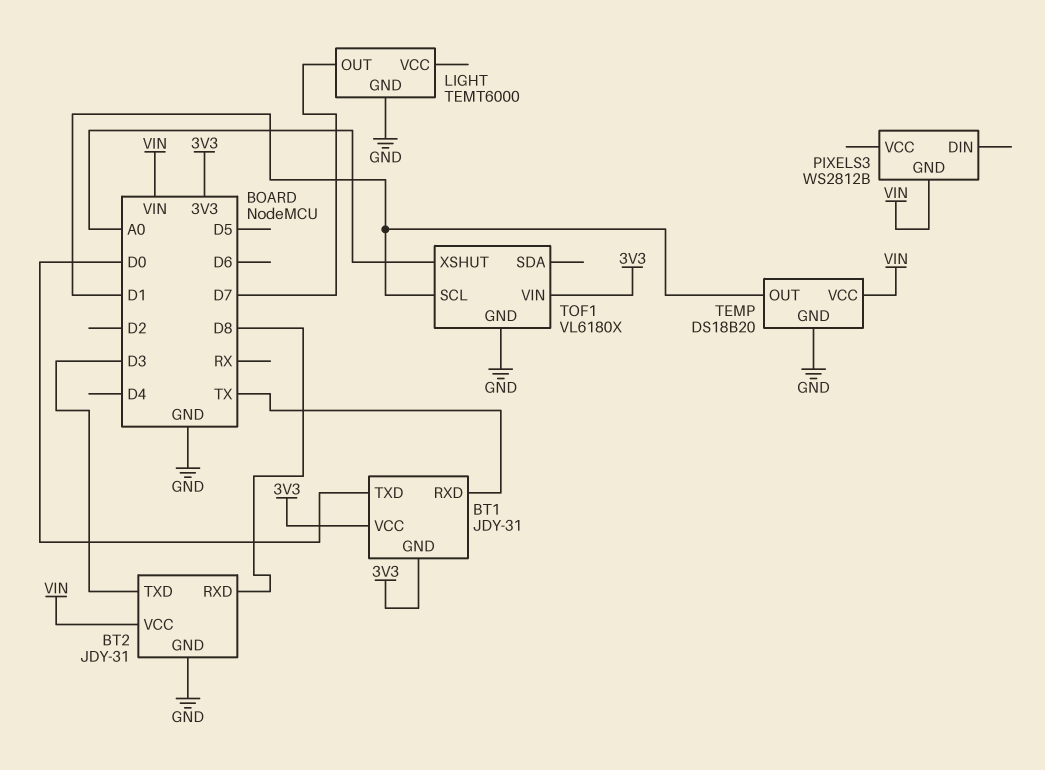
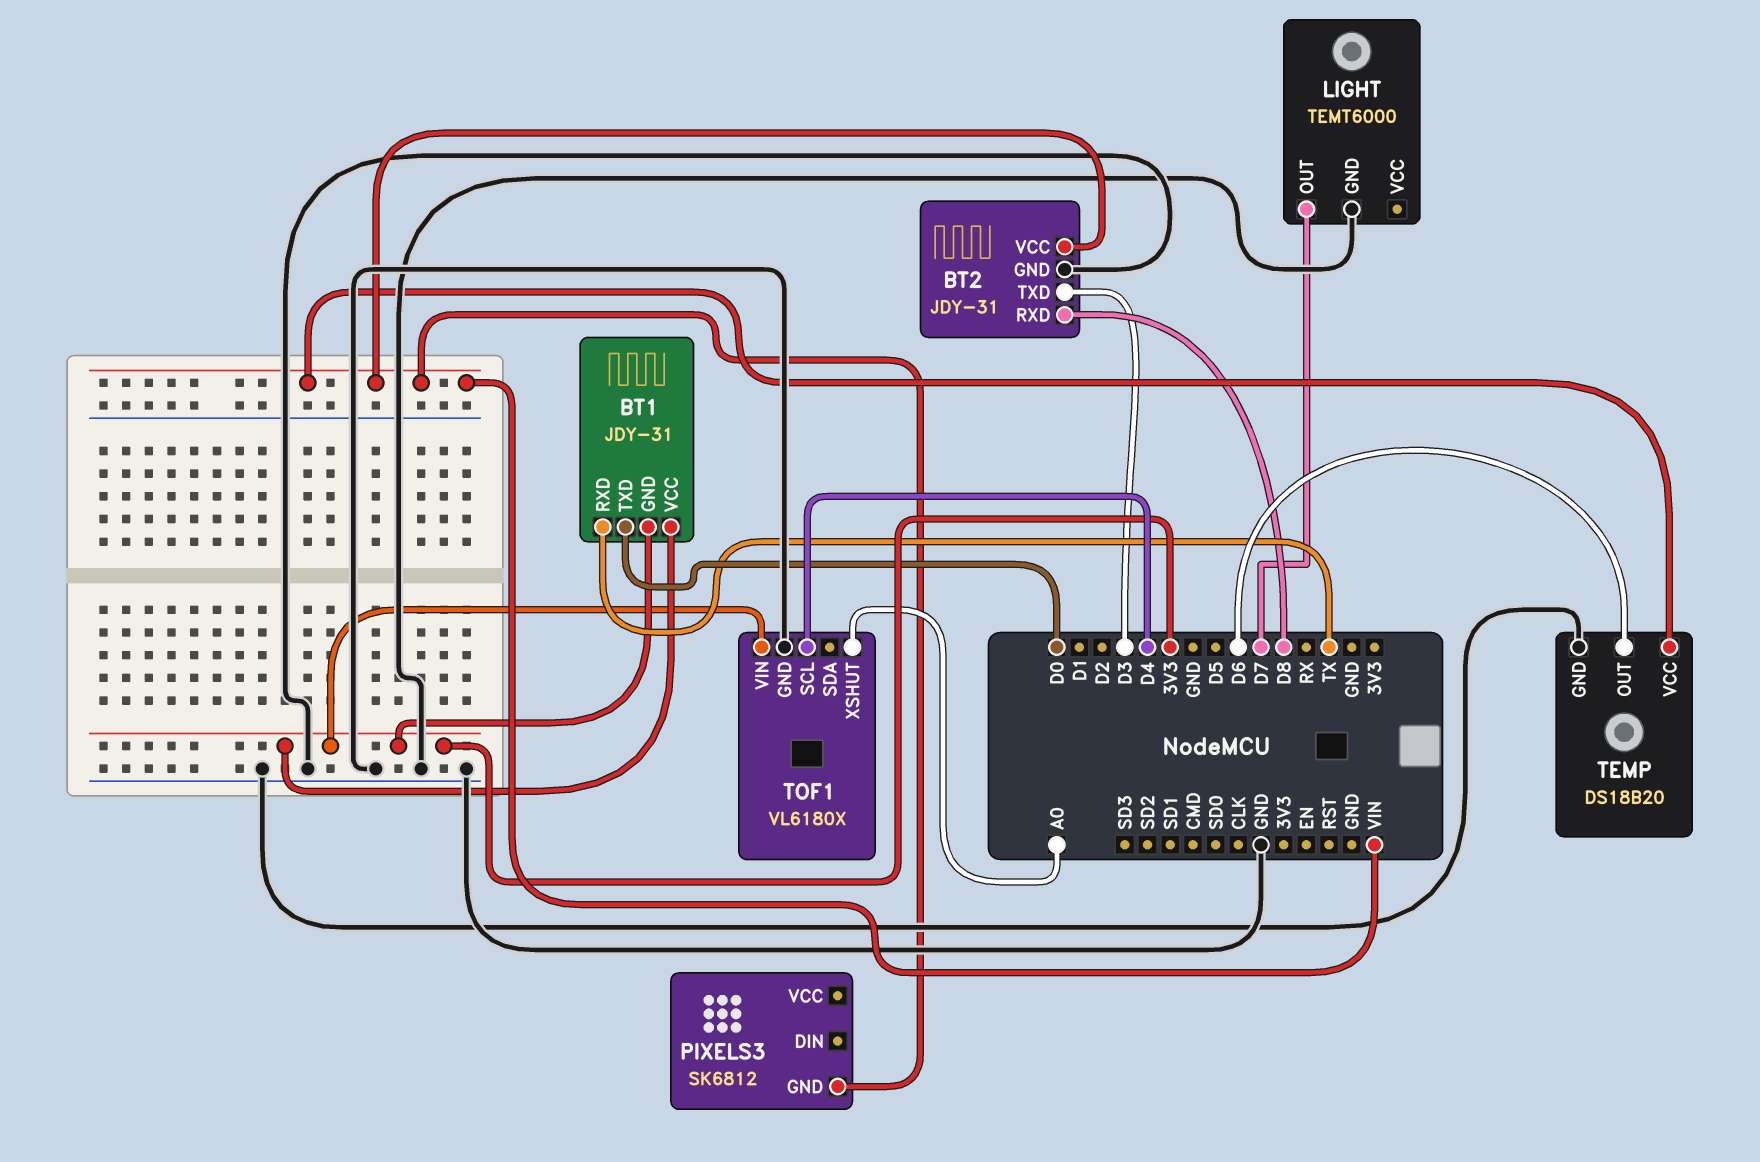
PIXELS3: WS2812B -> SK6812
TEMP pin OUT: D1 -> D6
TOF1 pin SCL: D1 -> D4

